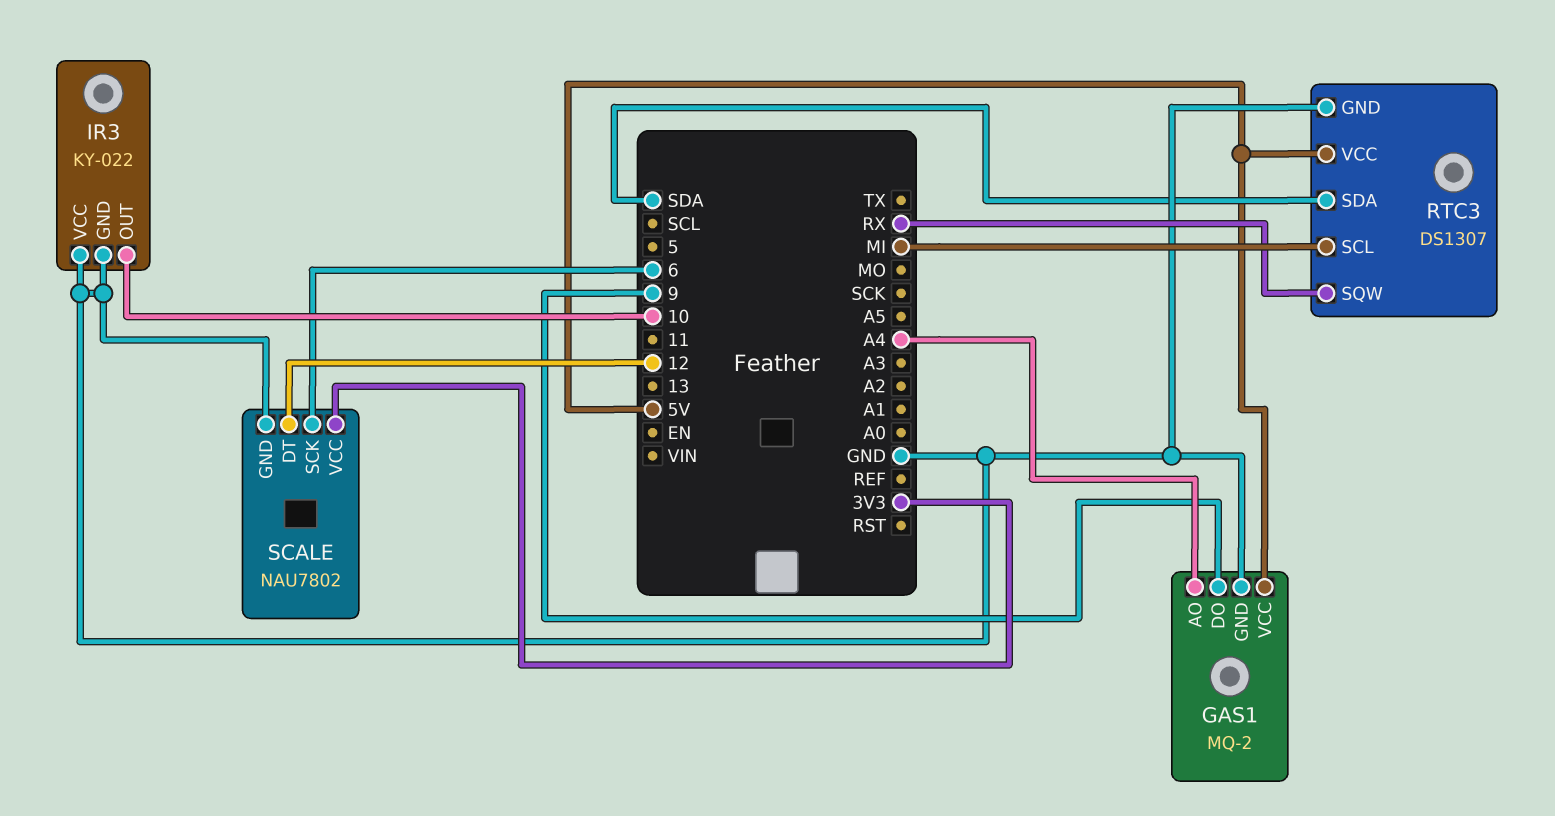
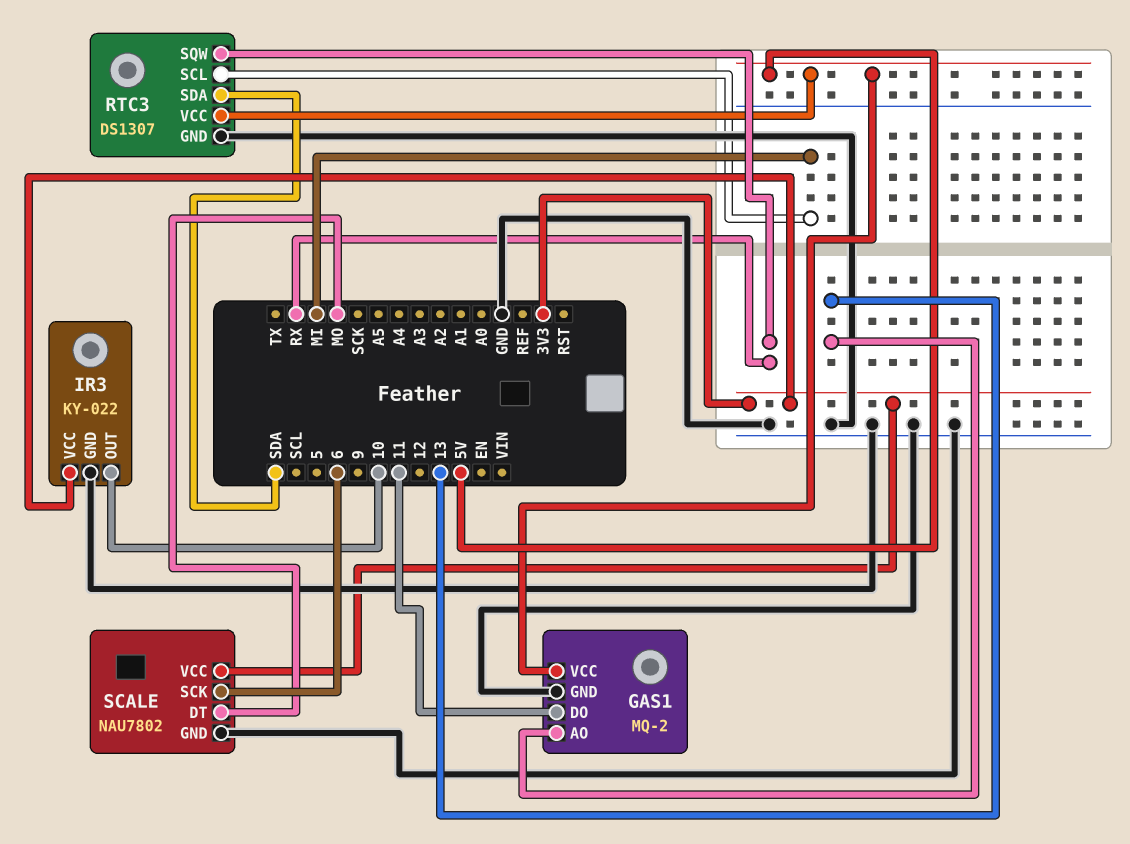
GAS1 pin AO: A4 -> 13
GAS1 pin DO: 9 -> 11
IR3 pin VCC: GND -> 3V3
SCALE pin DT: 12 -> MO

